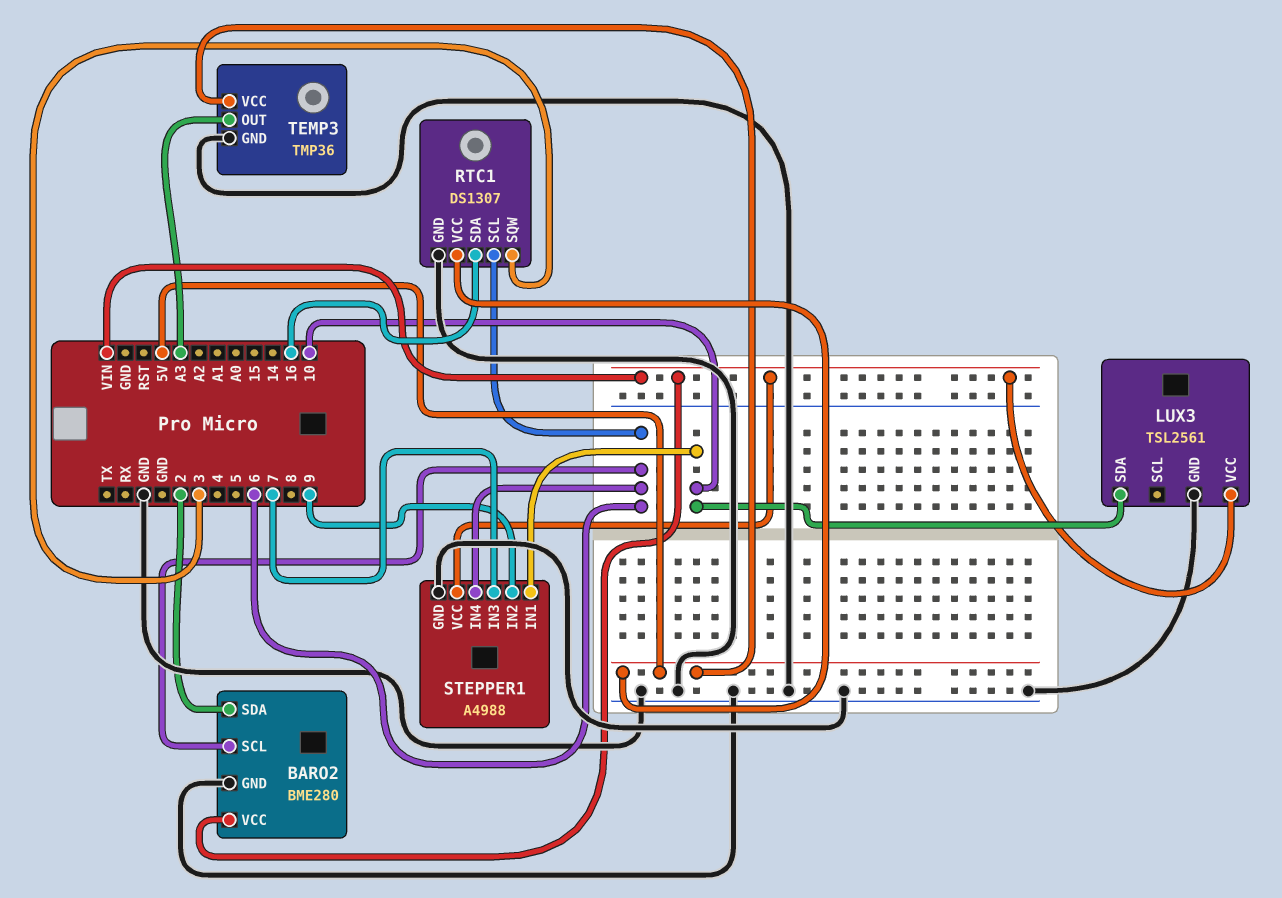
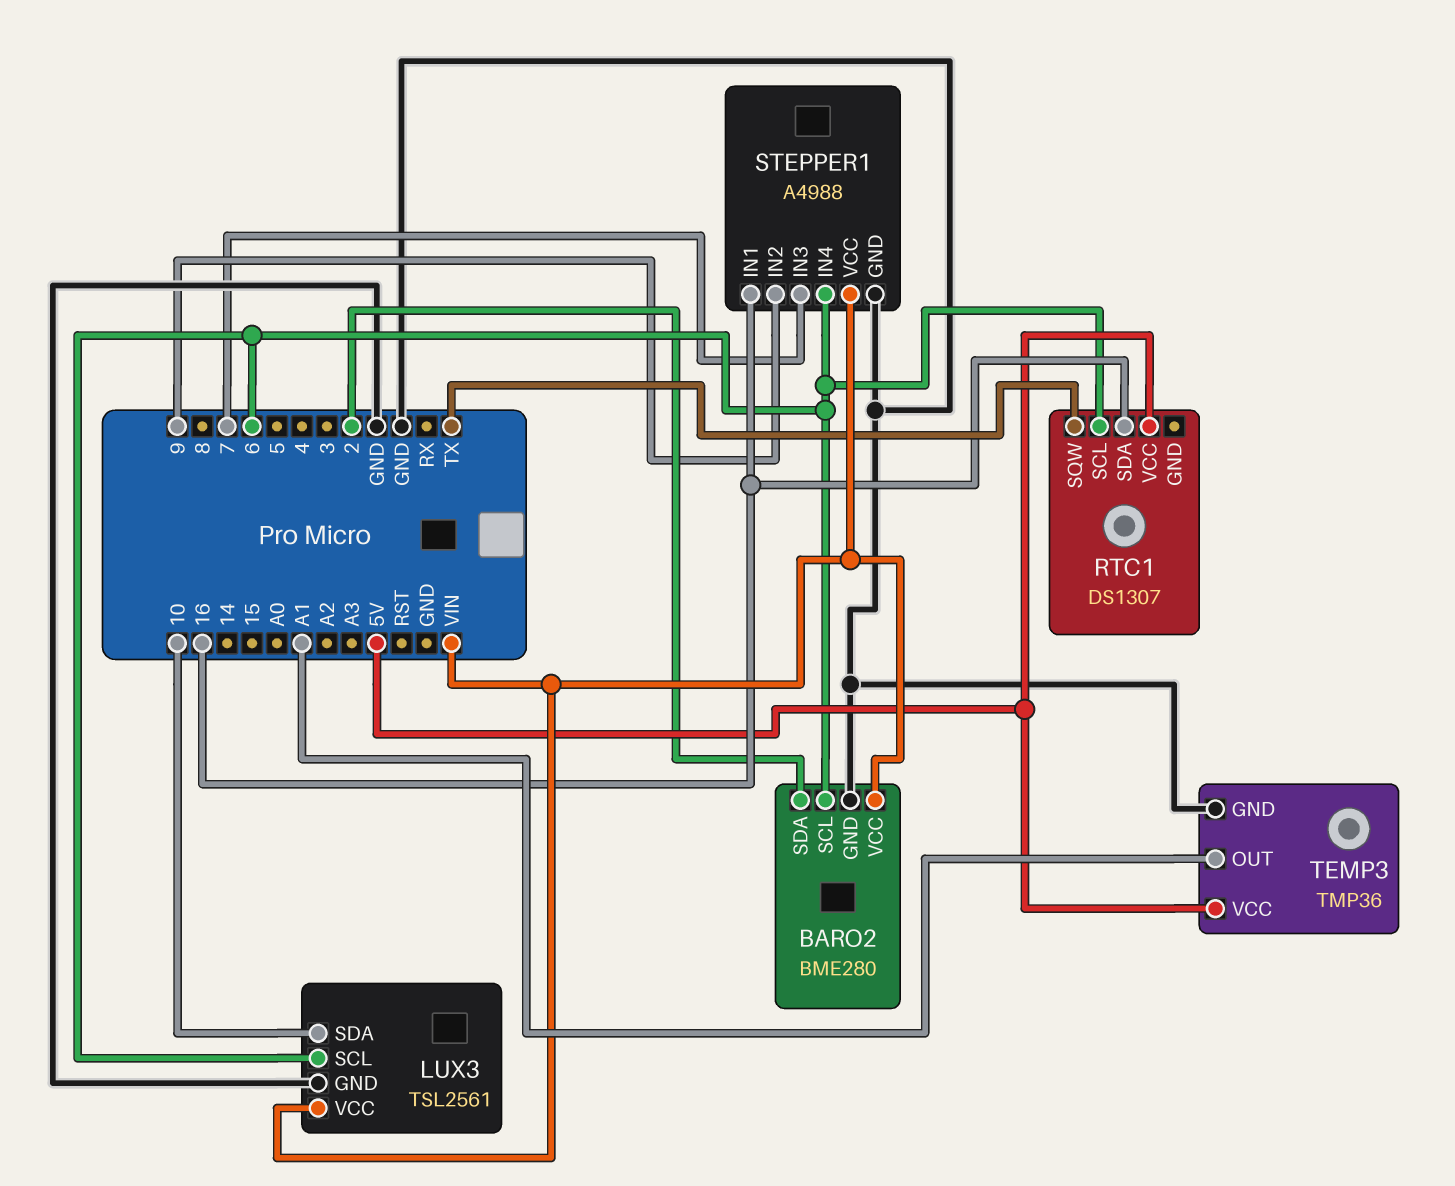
LUX3 pin SCL: none -> 6
RTC1 pin GND: GND -> none
RTC1 pin SQW: 3 -> TX
STEPPER1 pin IN1: 10 -> 16
TEMP3 pin OUT: A3 -> A1

